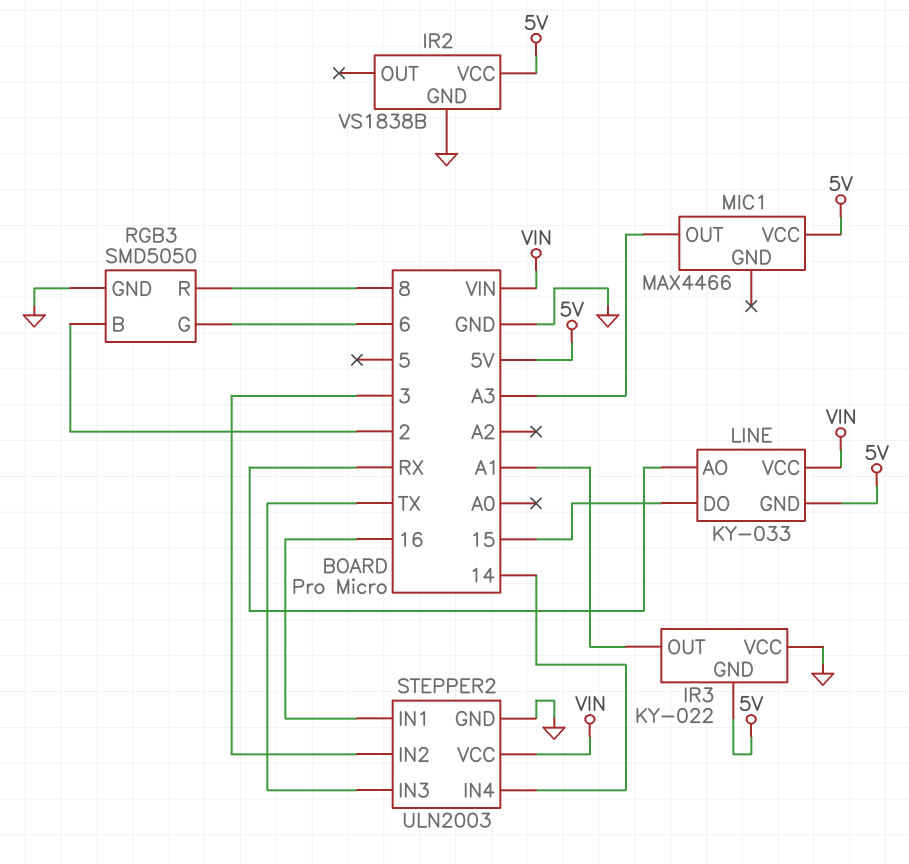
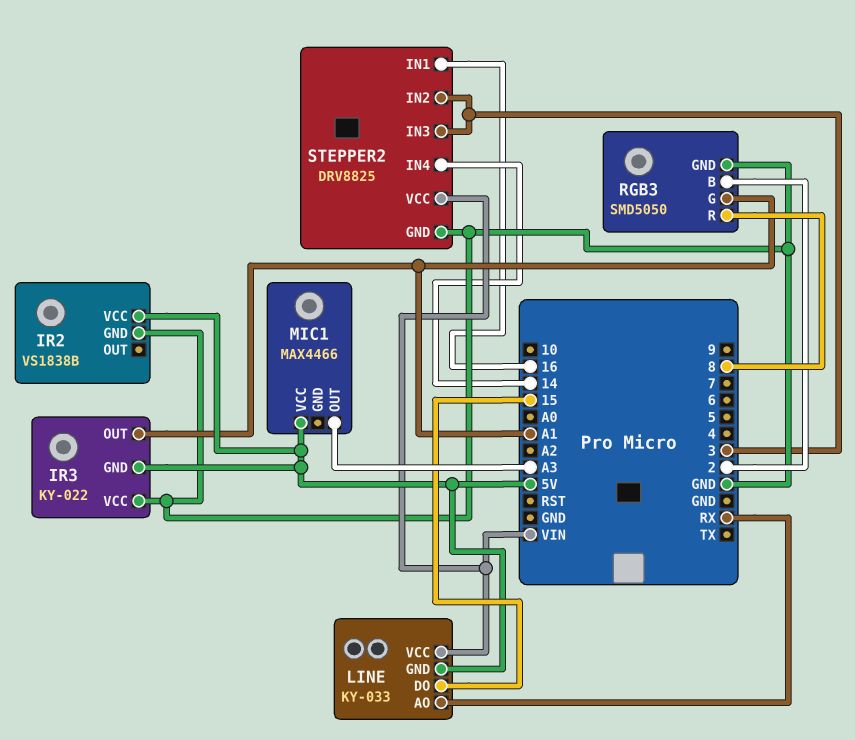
RGB3 pin G: 6 -> A1
STEPPER2: ULN2003 -> DRV8825
STEPPER2 pin IN3: TX -> 3

